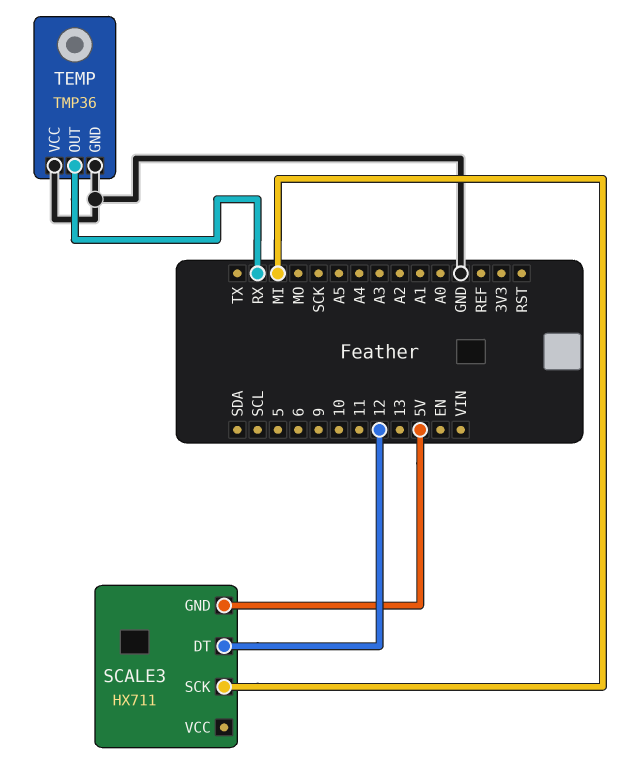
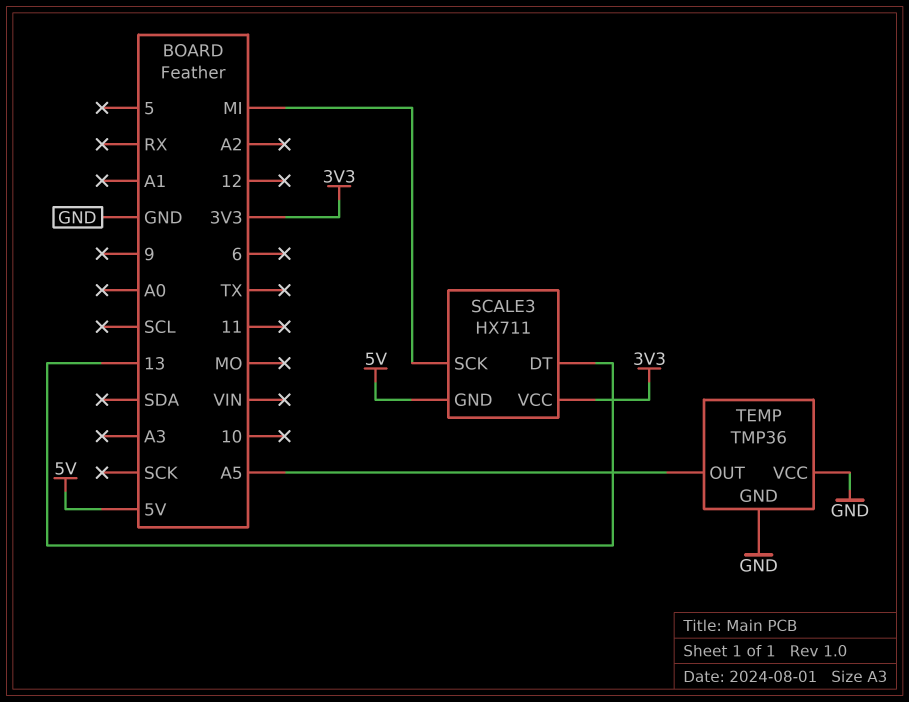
SCALE3 pin DT: 12 -> 13
SCALE3 pin VCC: none -> 3V3
TEMP pin OUT: RX -> A5

